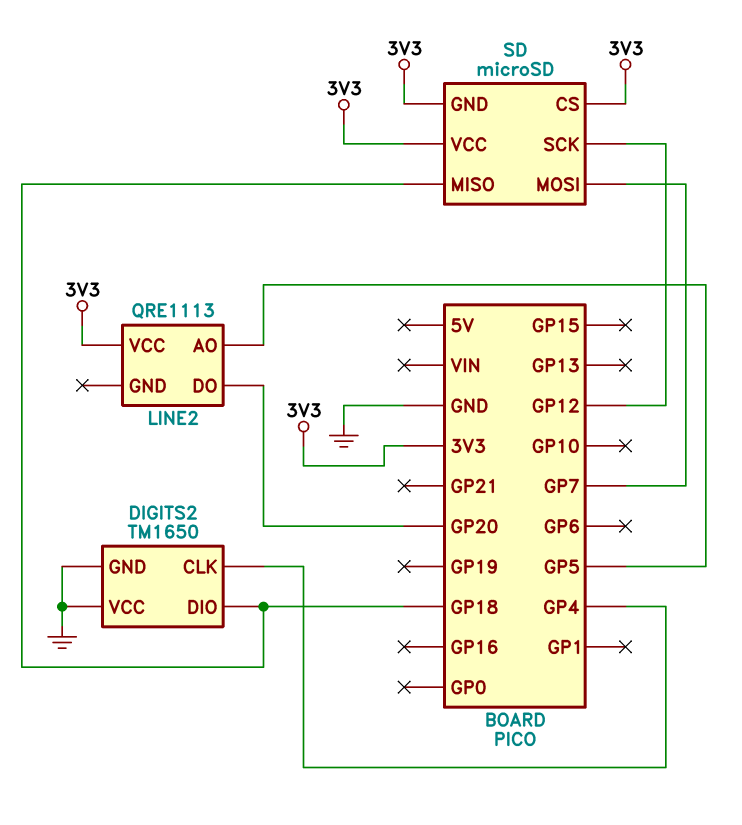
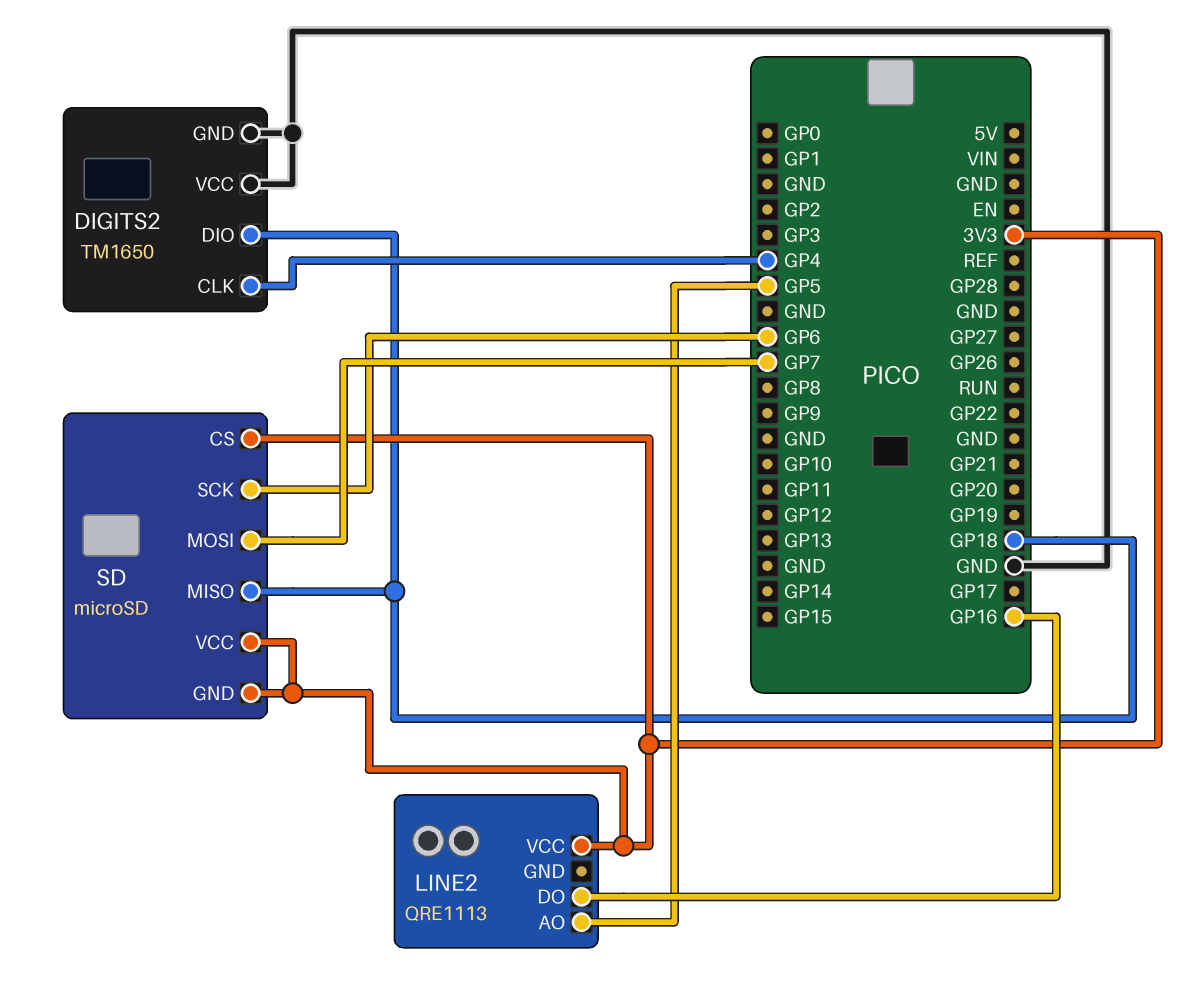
LINE2 pin DO: GP20 -> GP16
SD pin SCK: GP12 -> GP6

